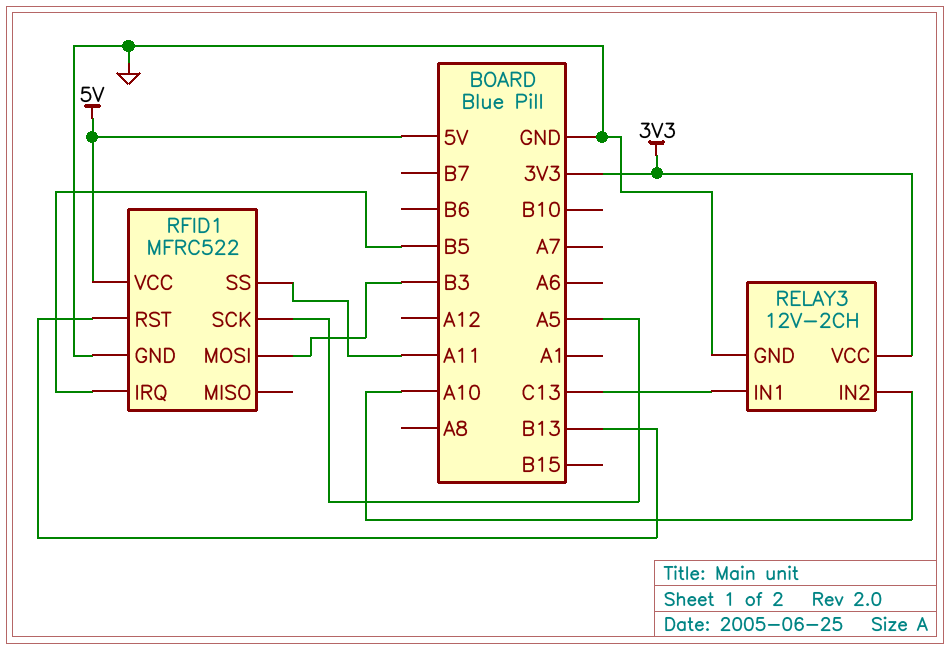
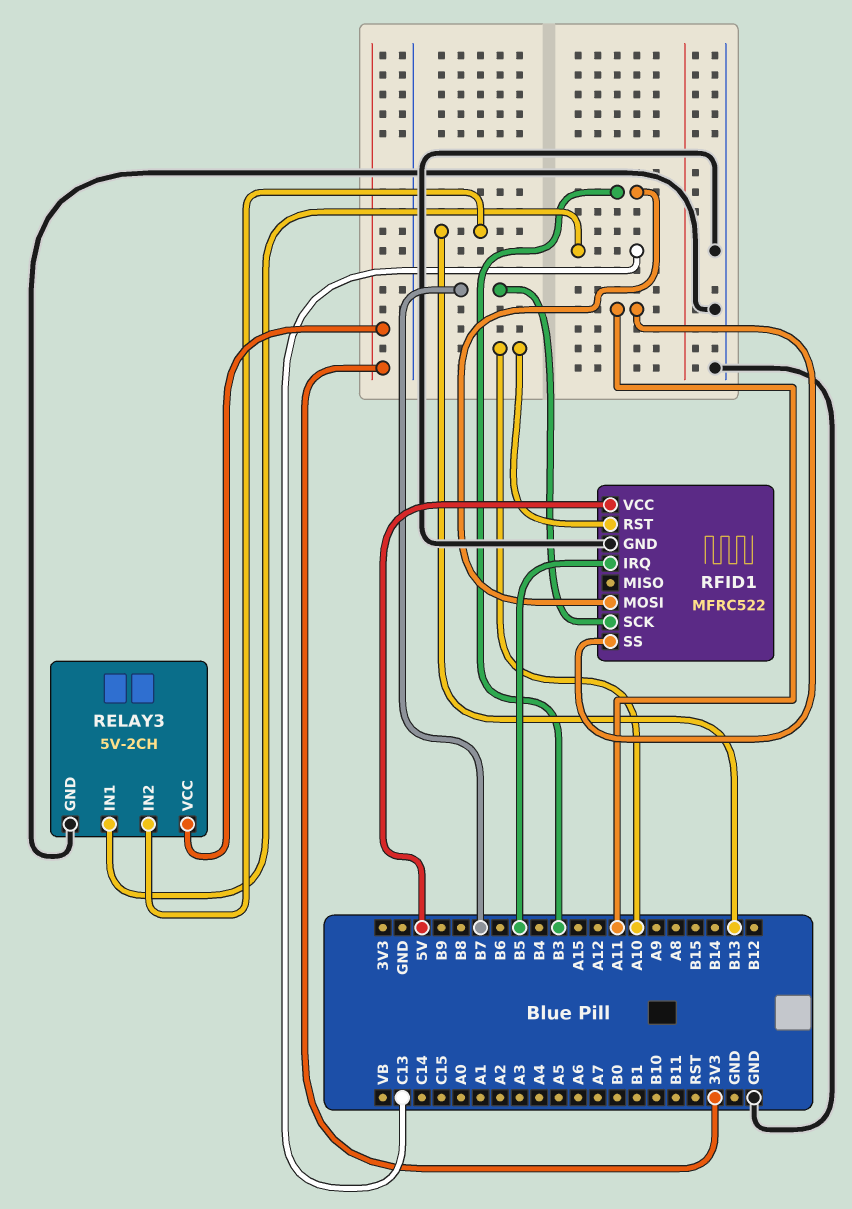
RELAY3: 12V-2CH -> 5V-2CH
RELAY3 pin IN2: A10 -> B13
RFID1 pin RST: B13 -> A10
RFID1 pin SCK: A5 -> B7

